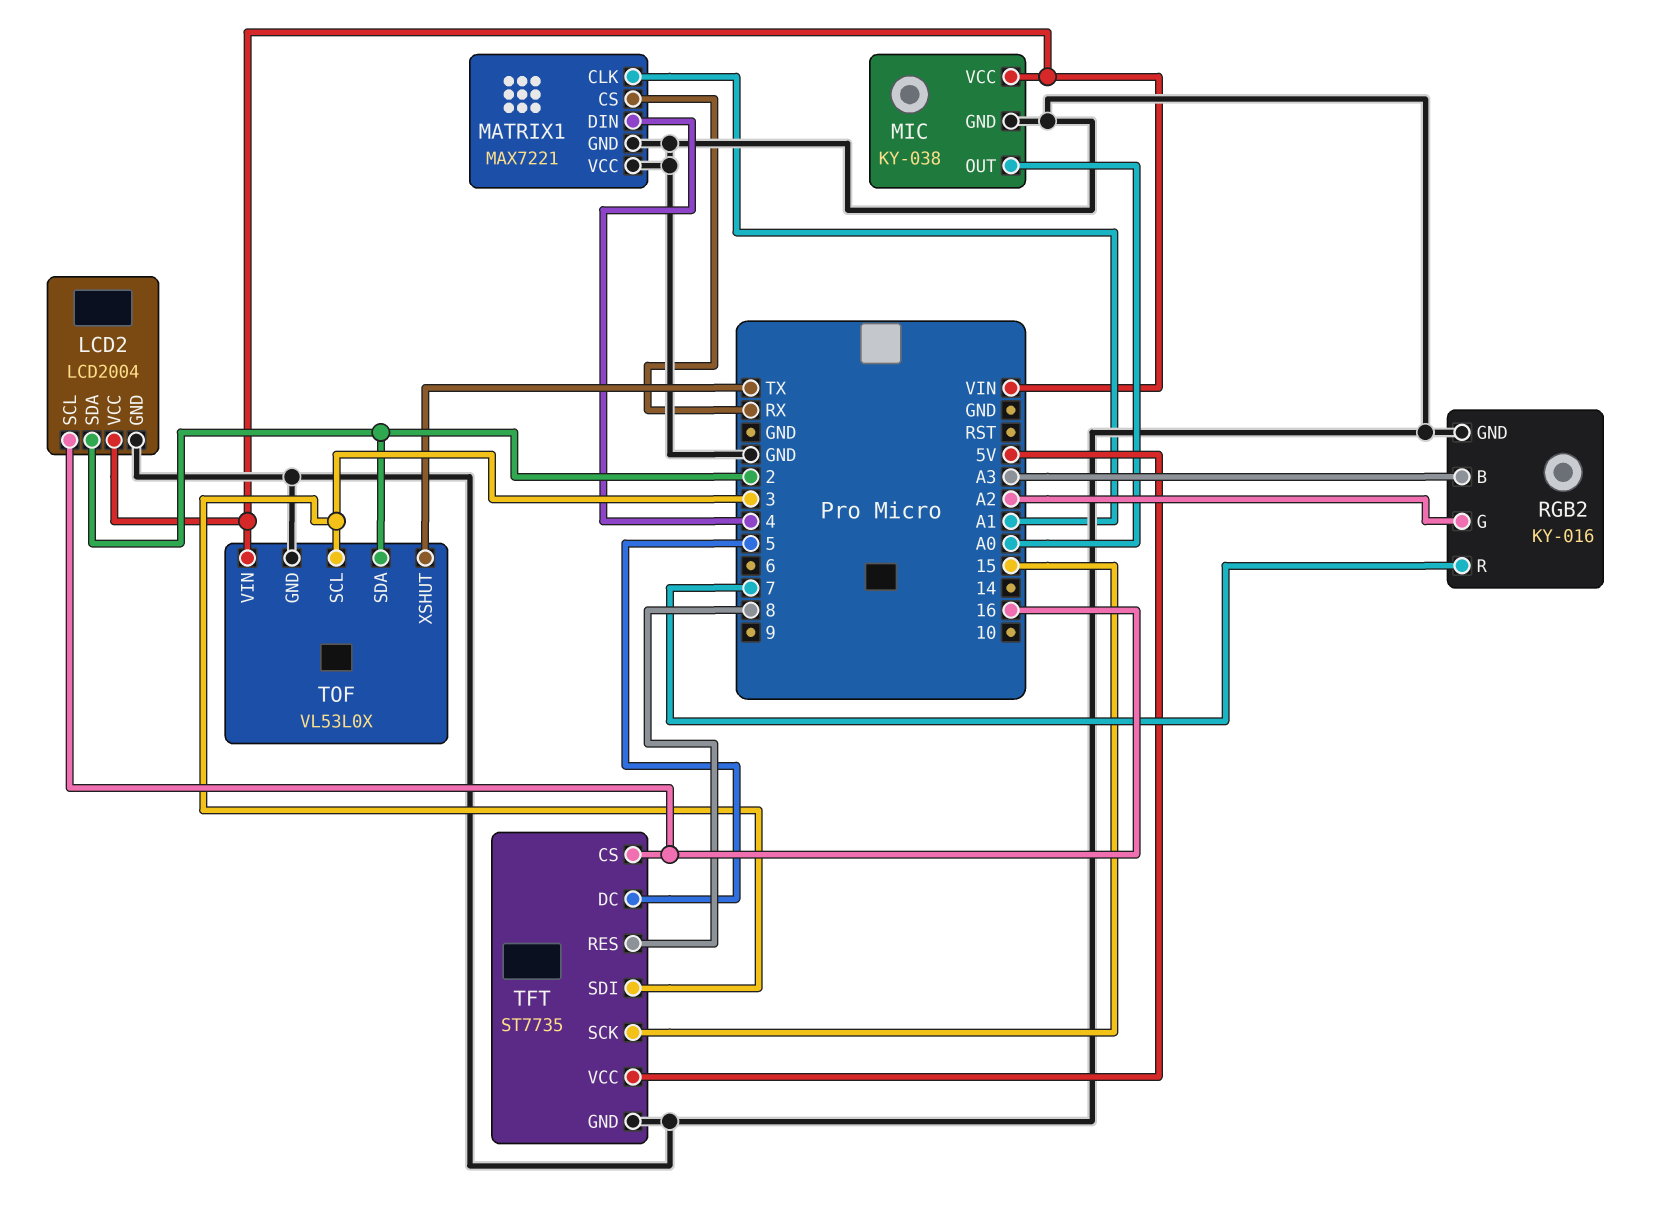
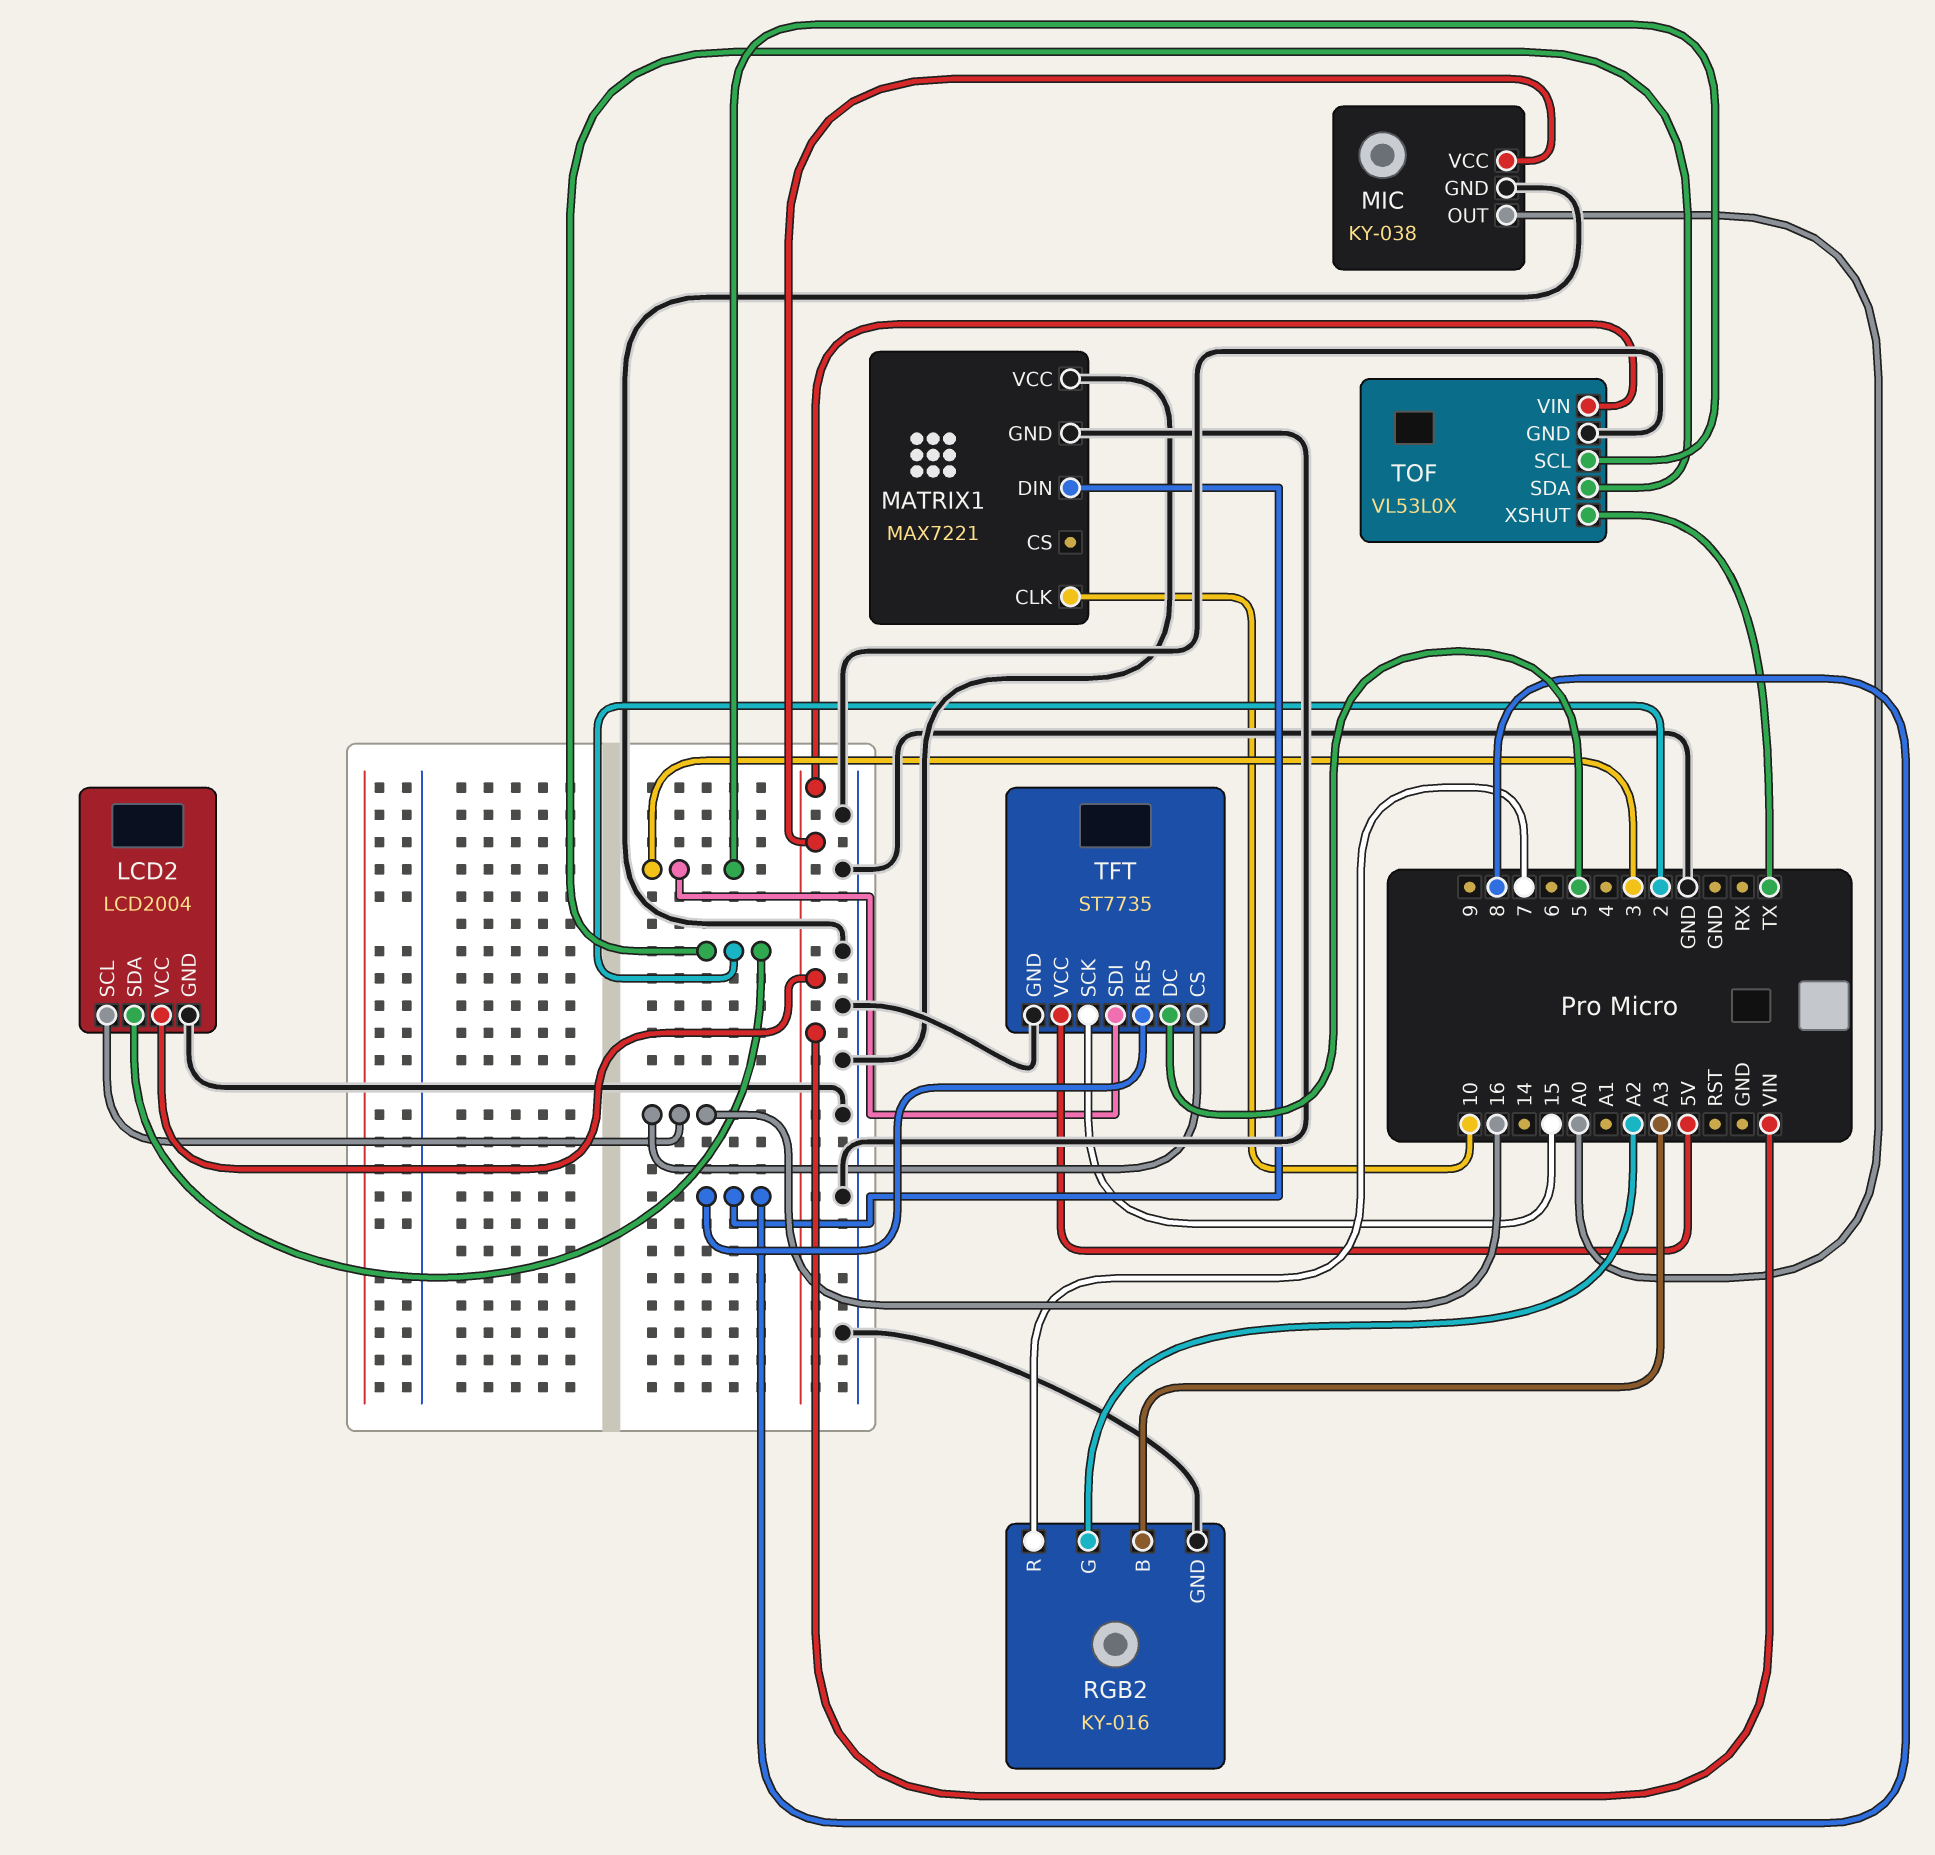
MATRIX1 pin CLK: A1 -> 10
MATRIX1 pin CS: RX -> none
MATRIX1 pin DIN: 4 -> 8

